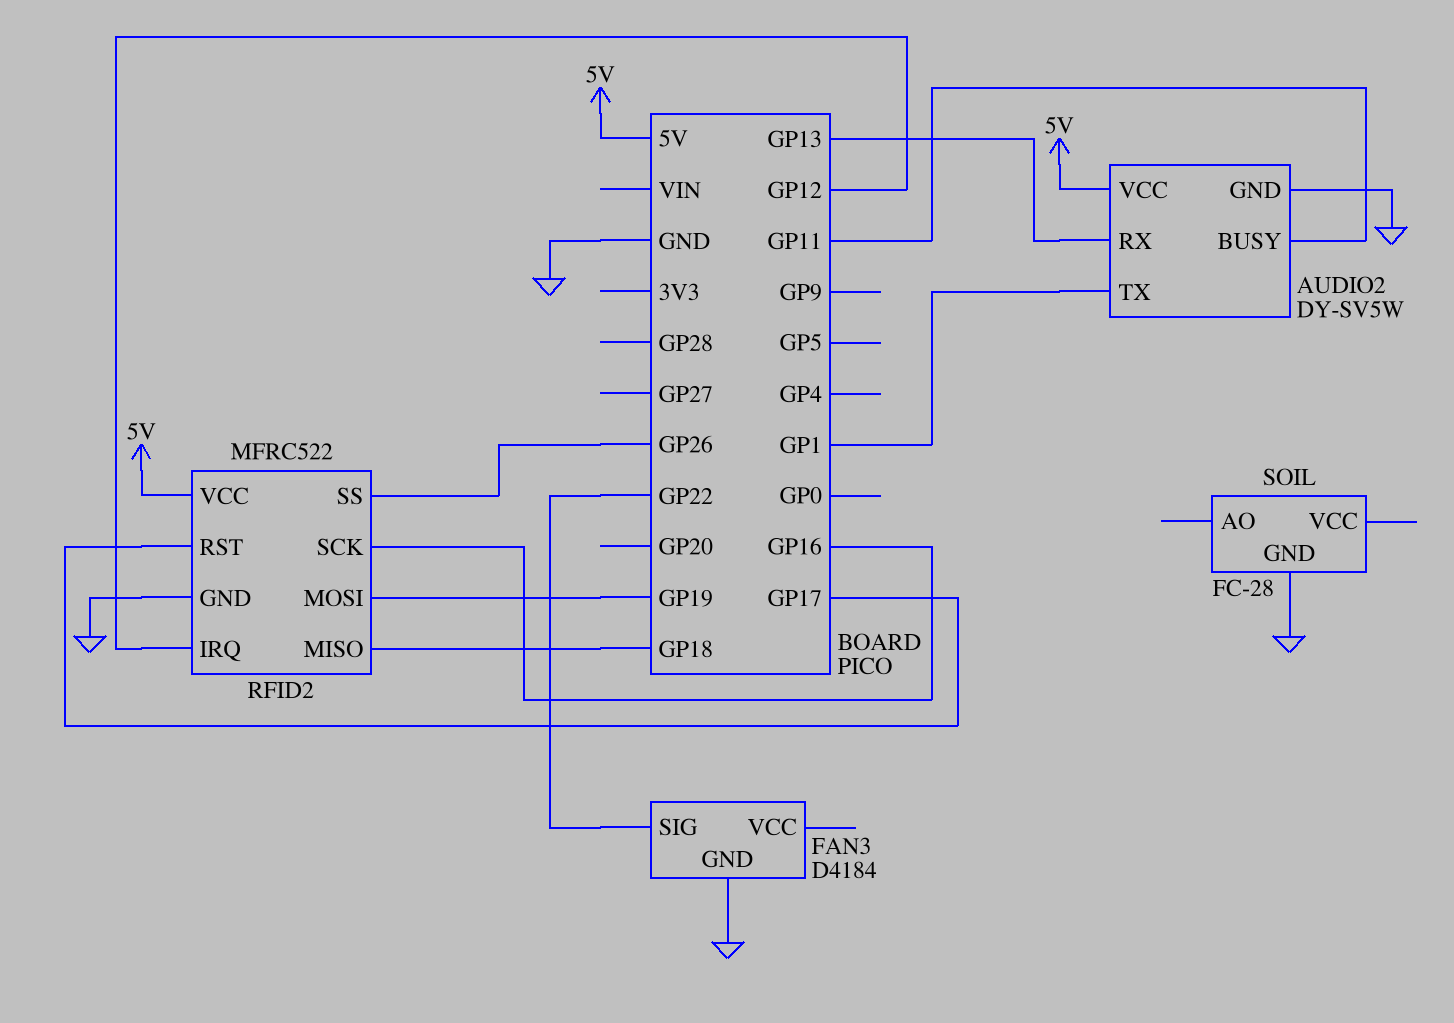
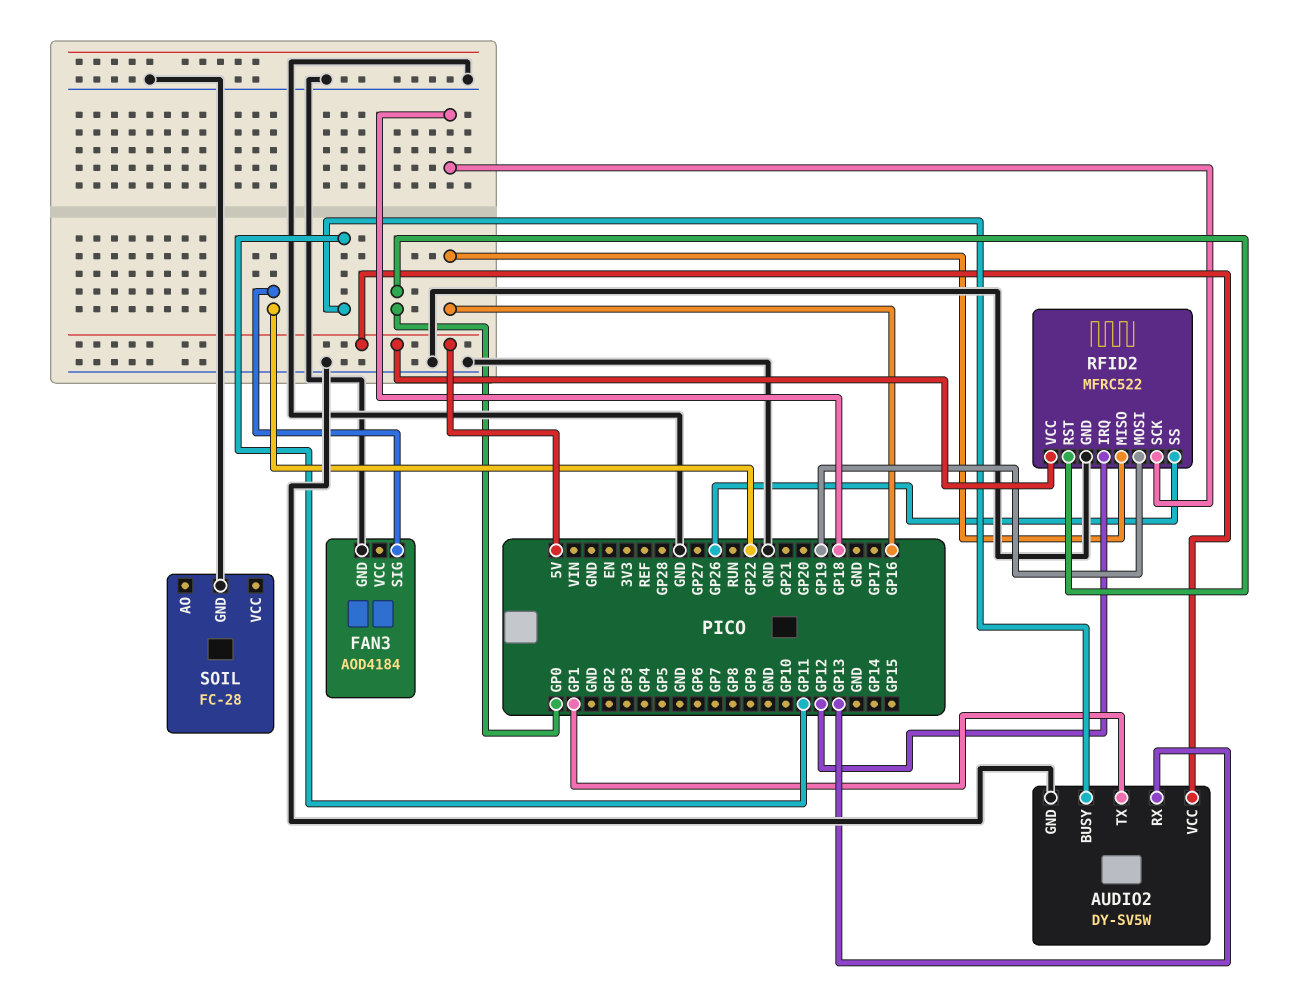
FAN3: D4184 -> AOD4184
RFID2 pin MISO: GP18 -> GP16
RFID2 pin RST: GP17 -> GP0
RFID2 pin SCK: GP16 -> GP18

